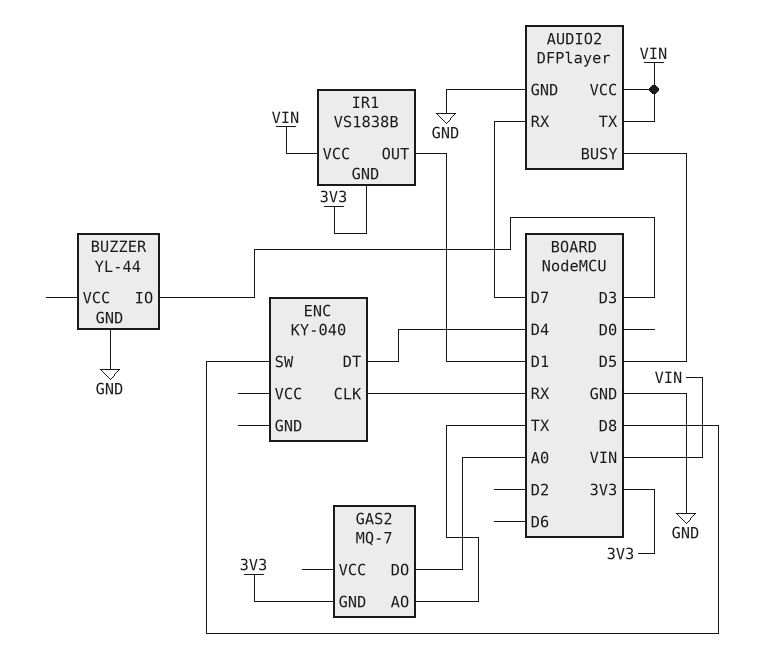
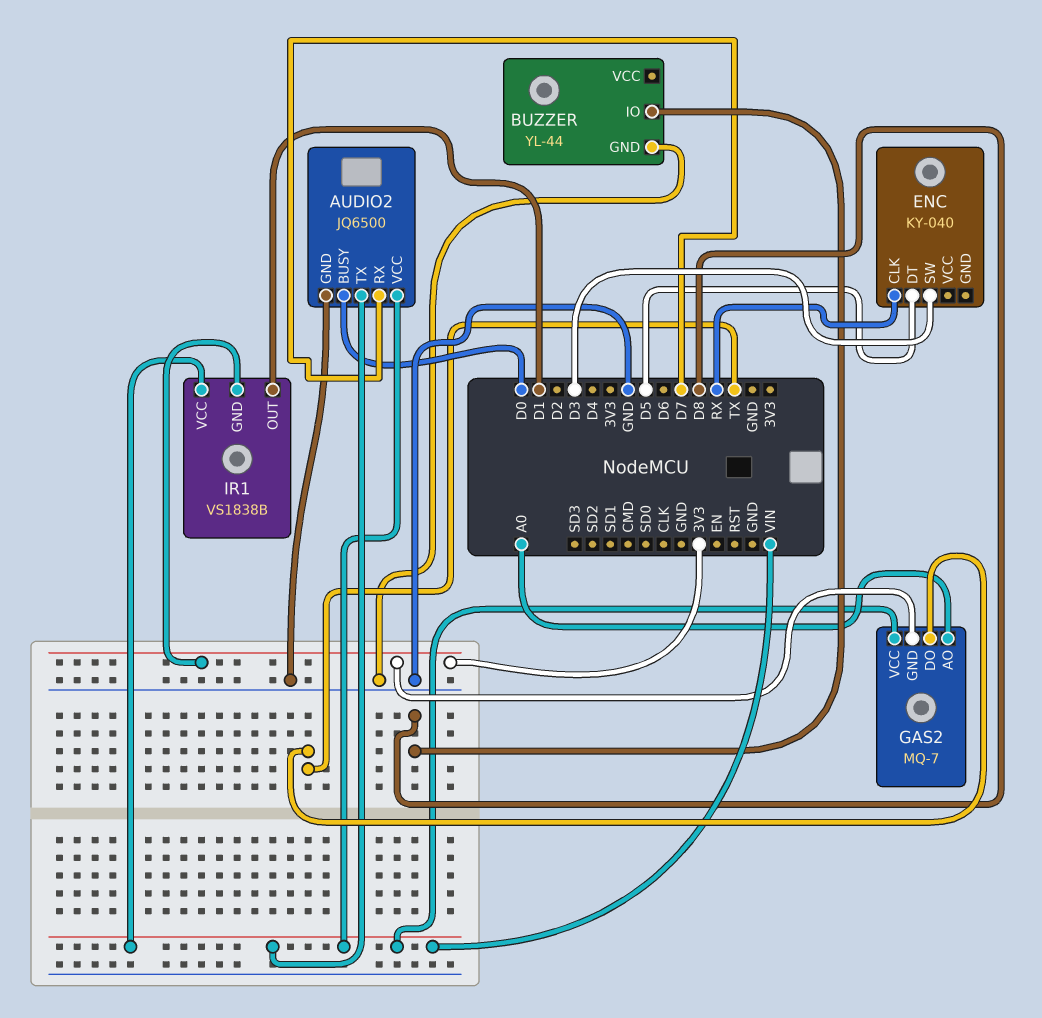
AUDIO2: DFPlayer -> JQ6500
AUDIO2 pin BUSY: D5 -> D0
BUZZER pin IO: D3 -> D8
ENC pin DT: D4 -> D5
ENC pin SW: D8 -> D3
GAS2 pin AO: TX -> A0
GAS2 pin DO: A0 -> TX
GAS2 pin VCC: none -> VIN

